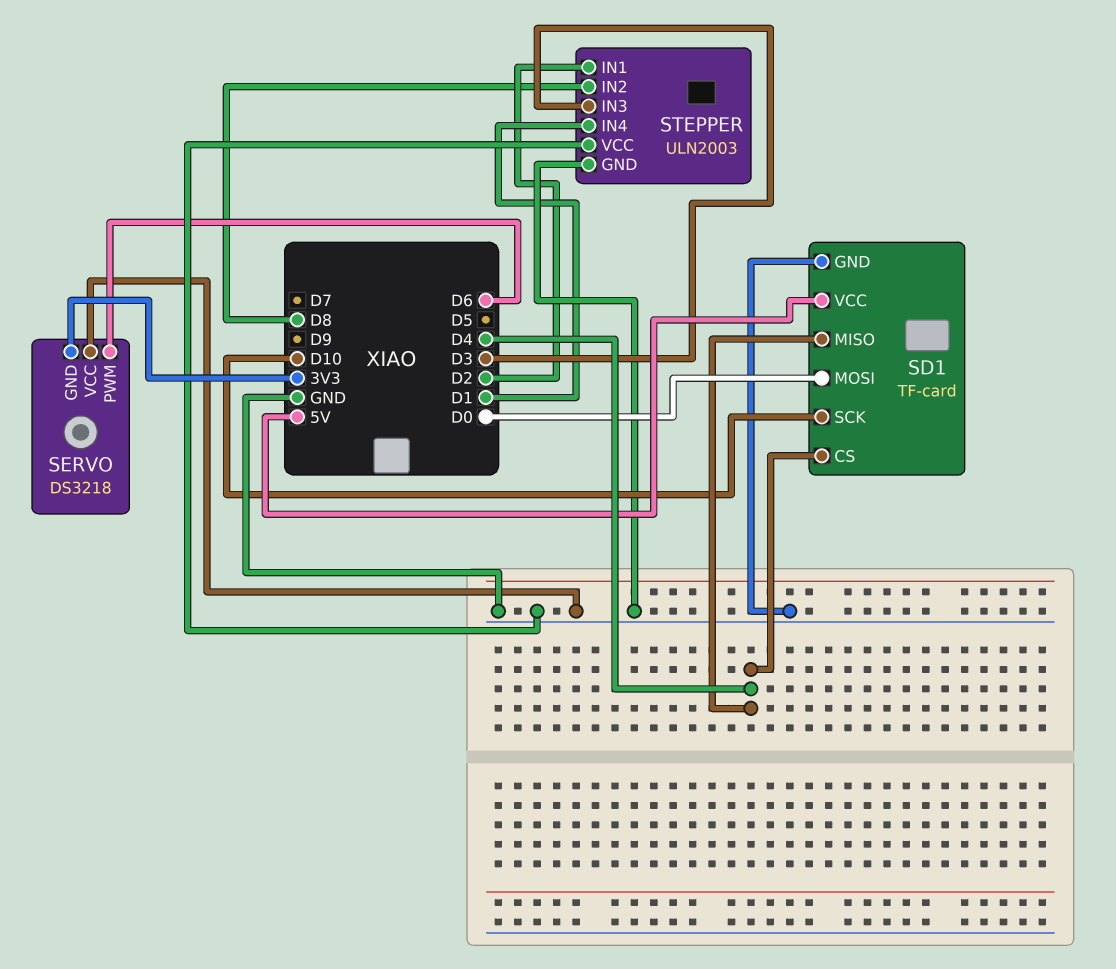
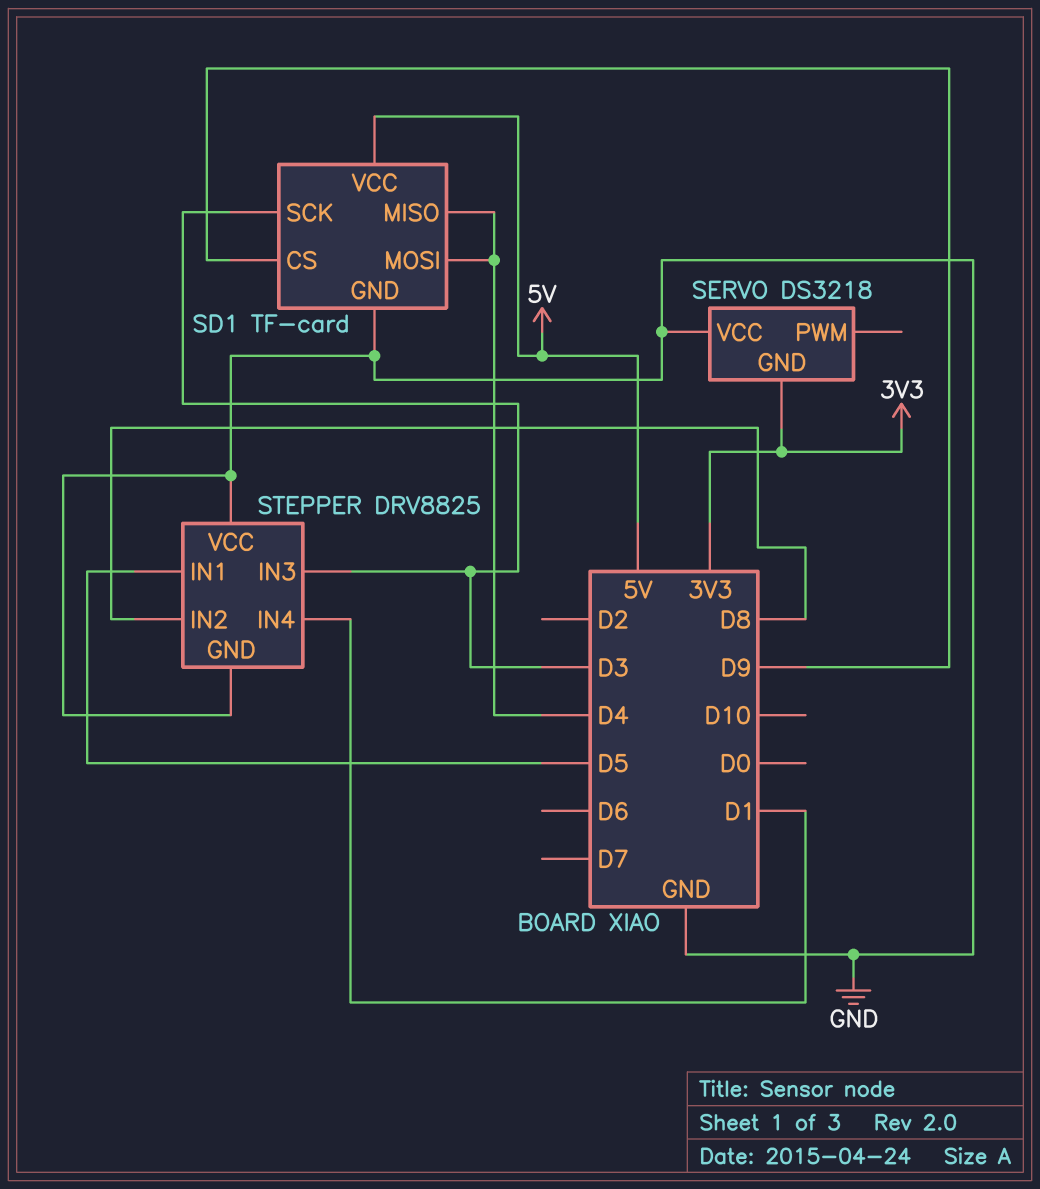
SD1 pin CS: D4 -> D9
SD1 pin MOSI: D0 -> D4
SD1 pin SCK: D10 -> D3
SERVO pin PWM: D6 -> none
STEPPER: ULN2003 -> DRV8825
STEPPER pin IN1: D2 -> D5

